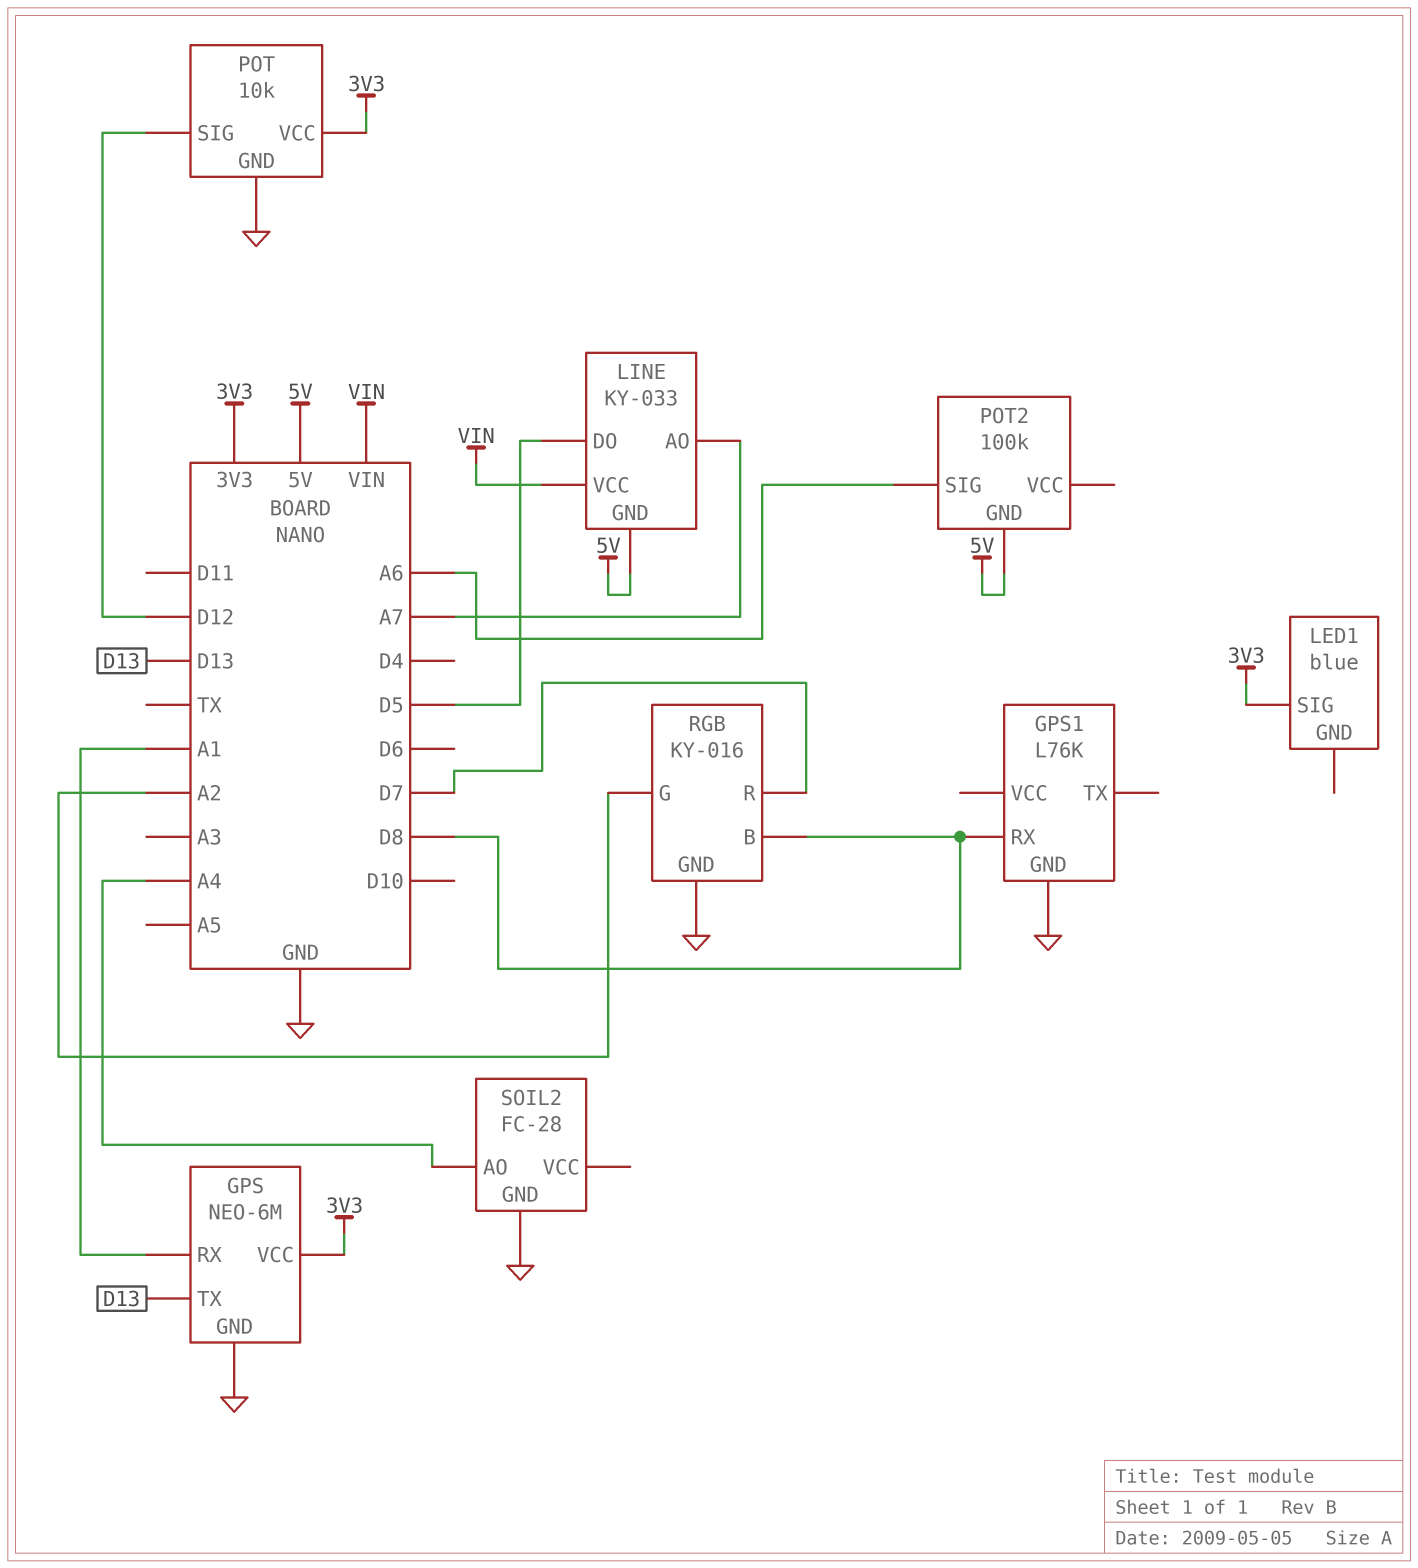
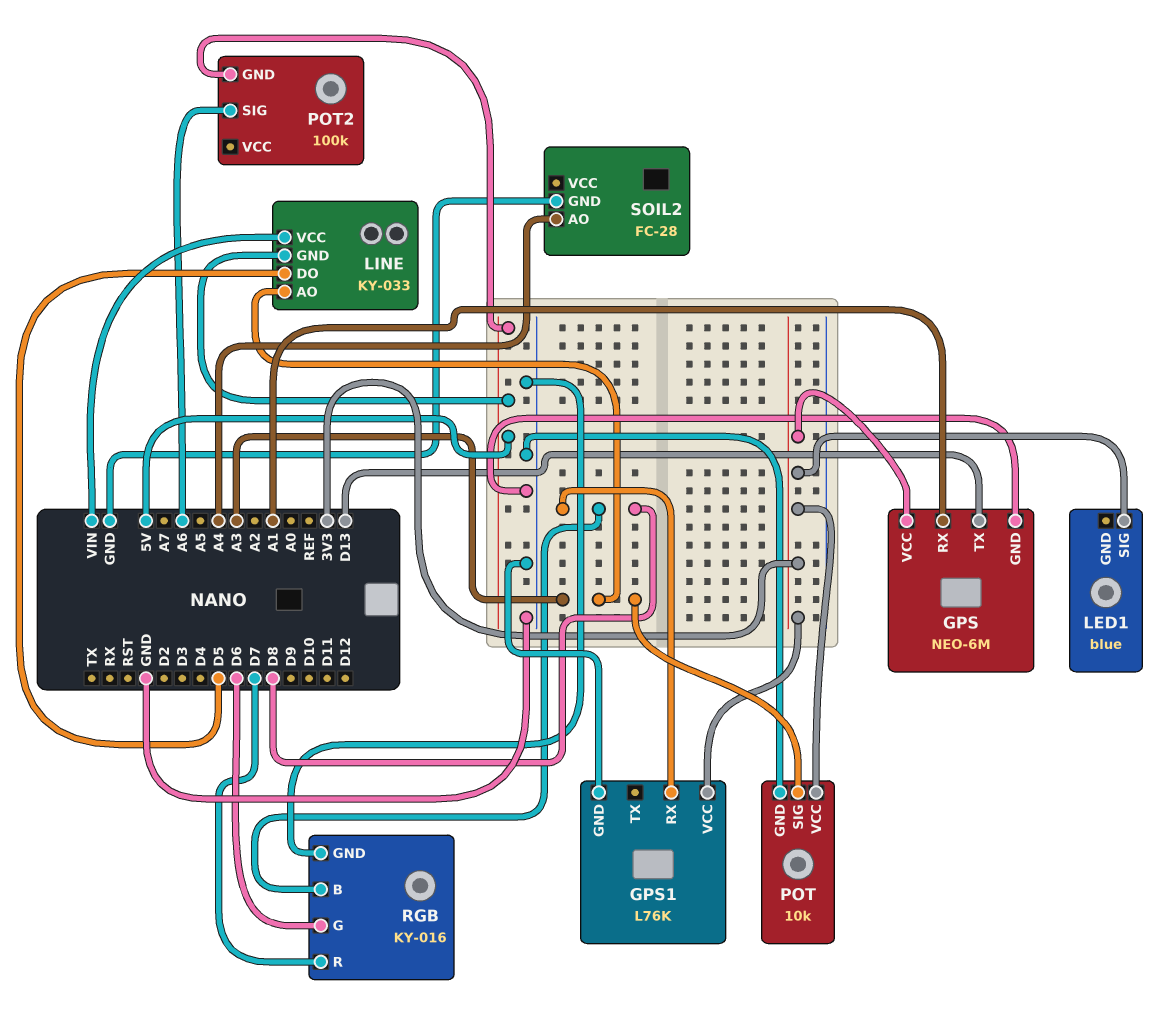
GPS1 pin VCC: none -> 3V3
LINE pin AO: A7 -> A3
POT pin SIG: D12 -> A3
RGB pin G: A2 -> D6

